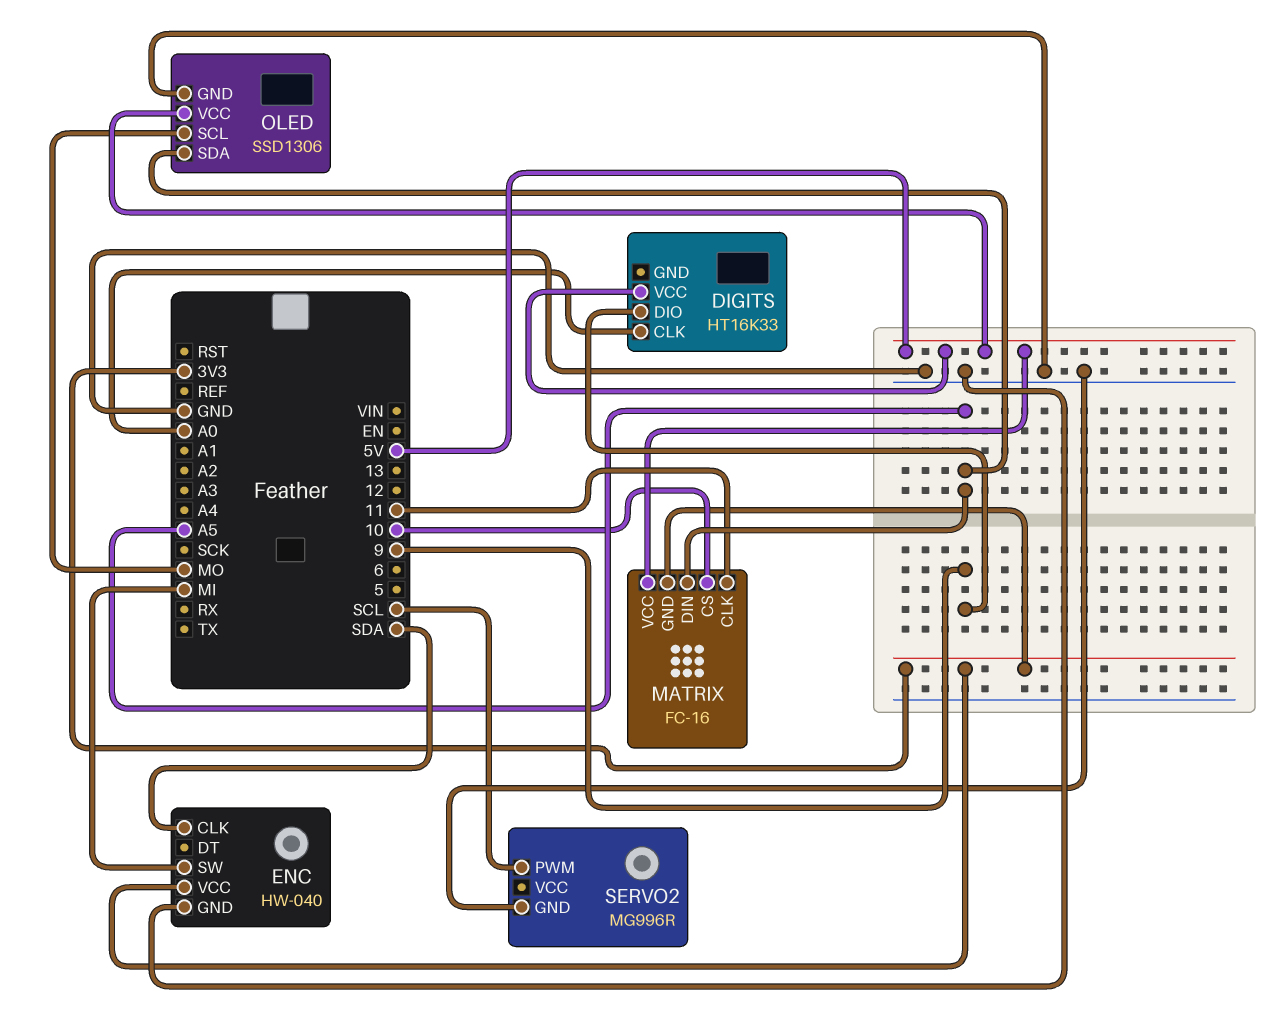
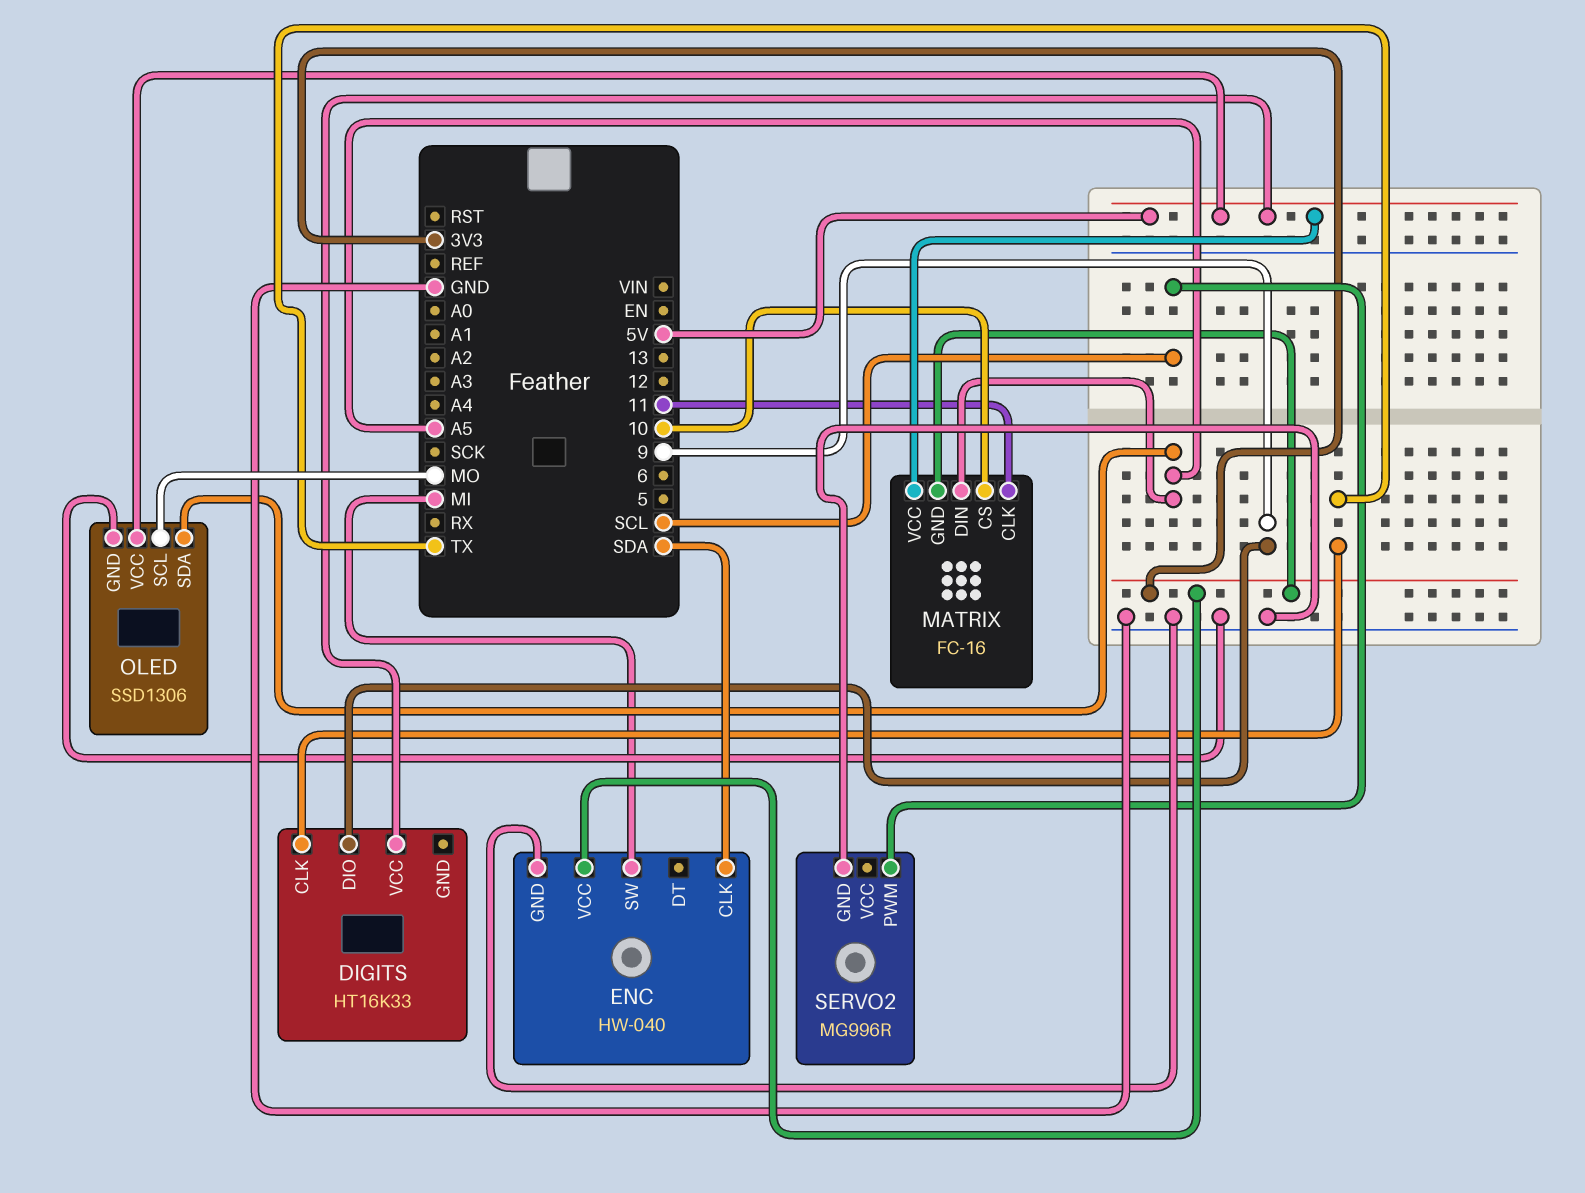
DIGITS pin CLK: A0 -> TX

